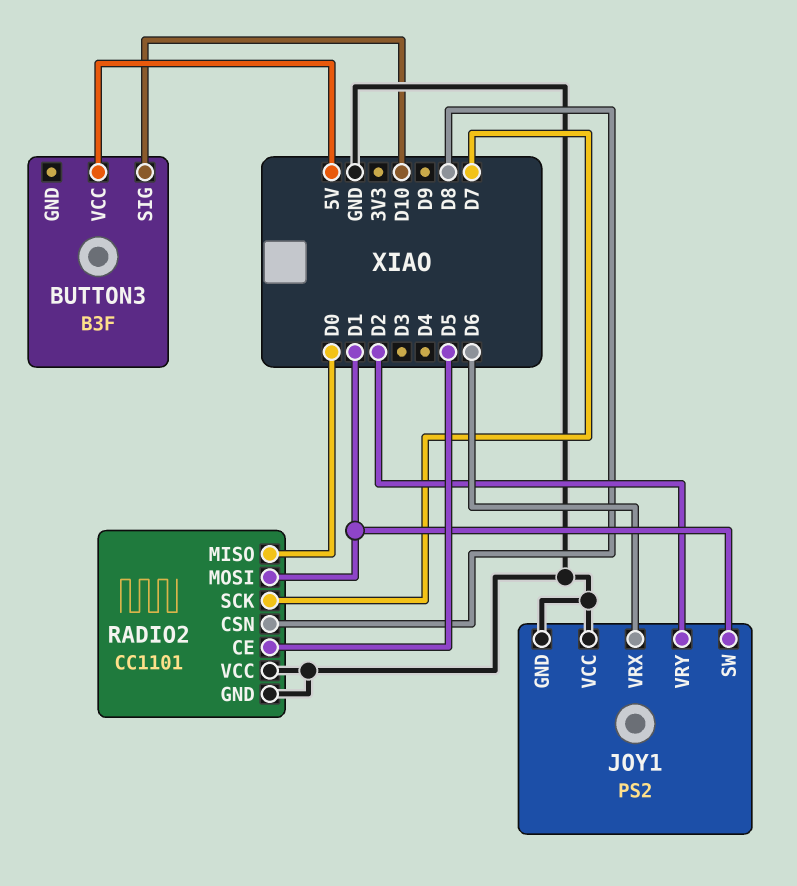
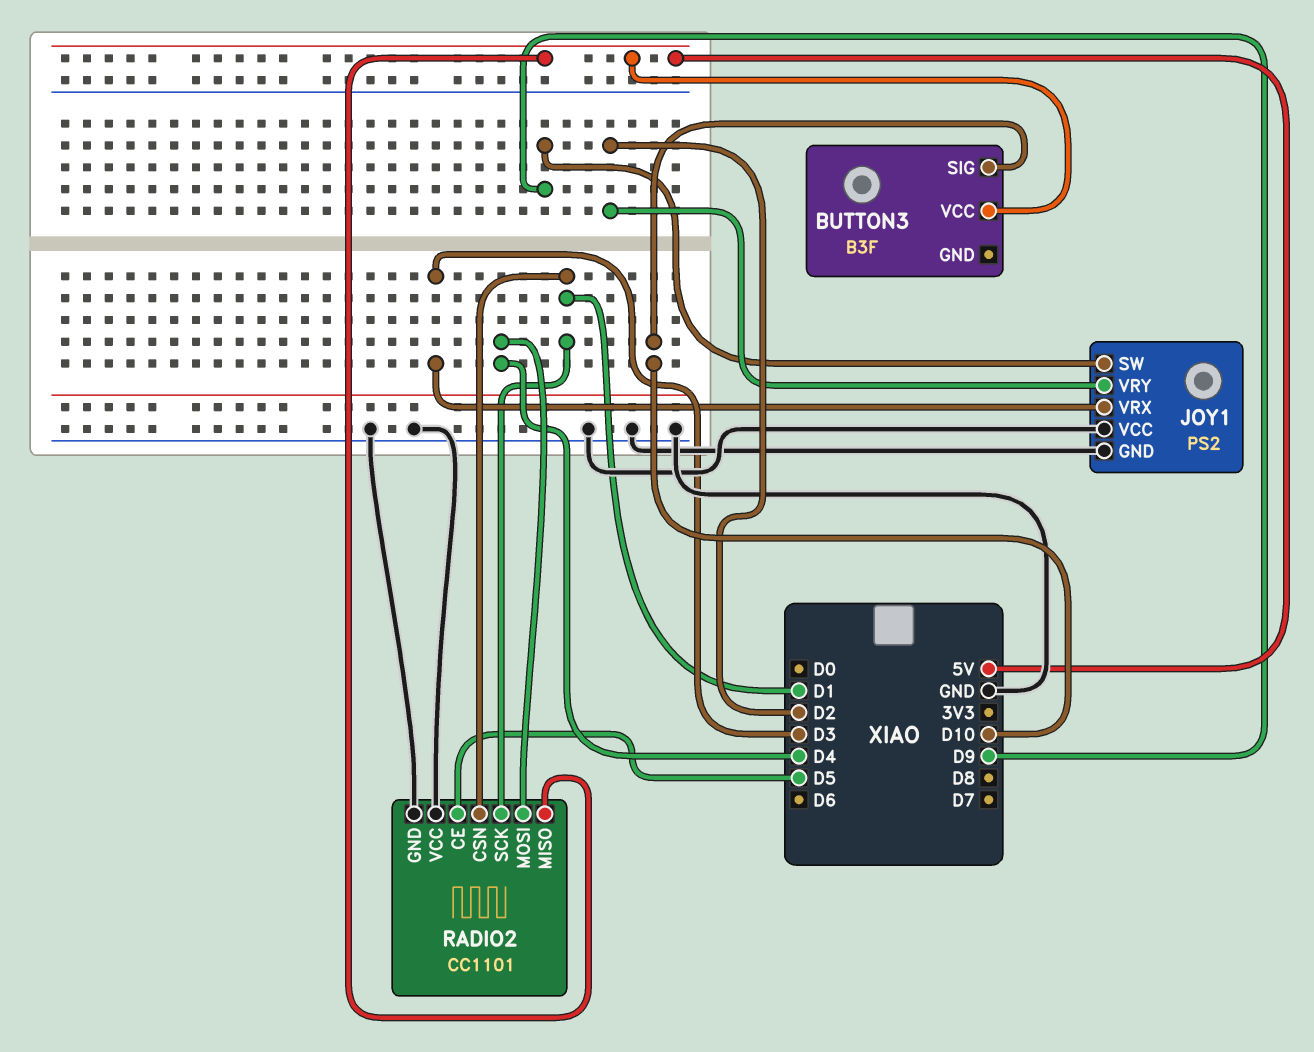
JOY1 pin SW: D1 -> D9
JOY1 pin VRX: D6 -> D3
RADIO2 pin CSN: D8 -> D1
RADIO2 pin MISO: D0 -> 5V
RADIO2 pin MOSI: D1 -> D4
RADIO2 pin SCK: D7 -> D1

